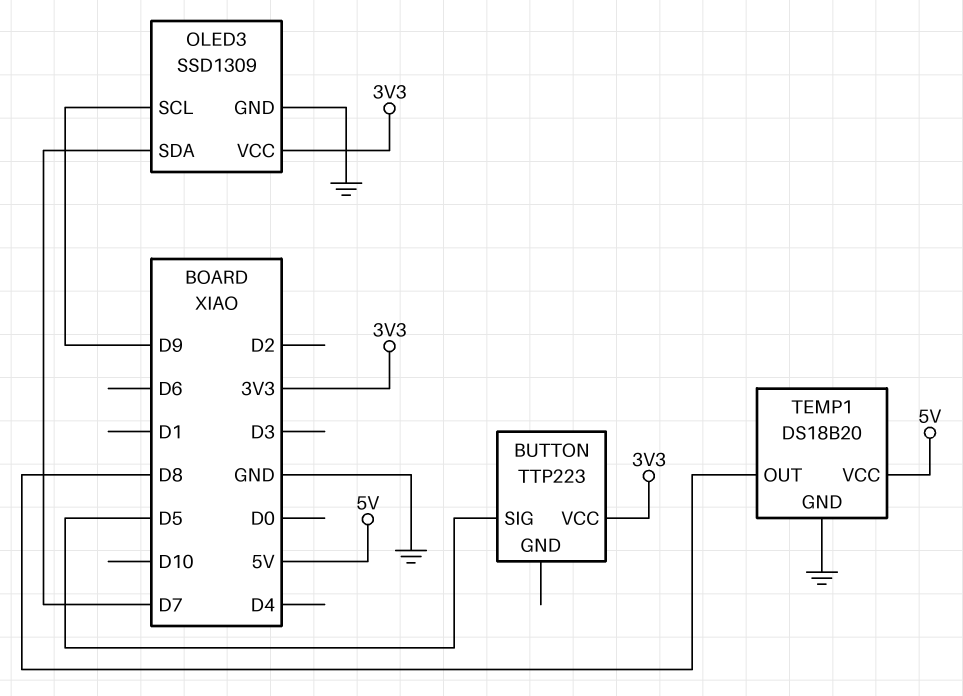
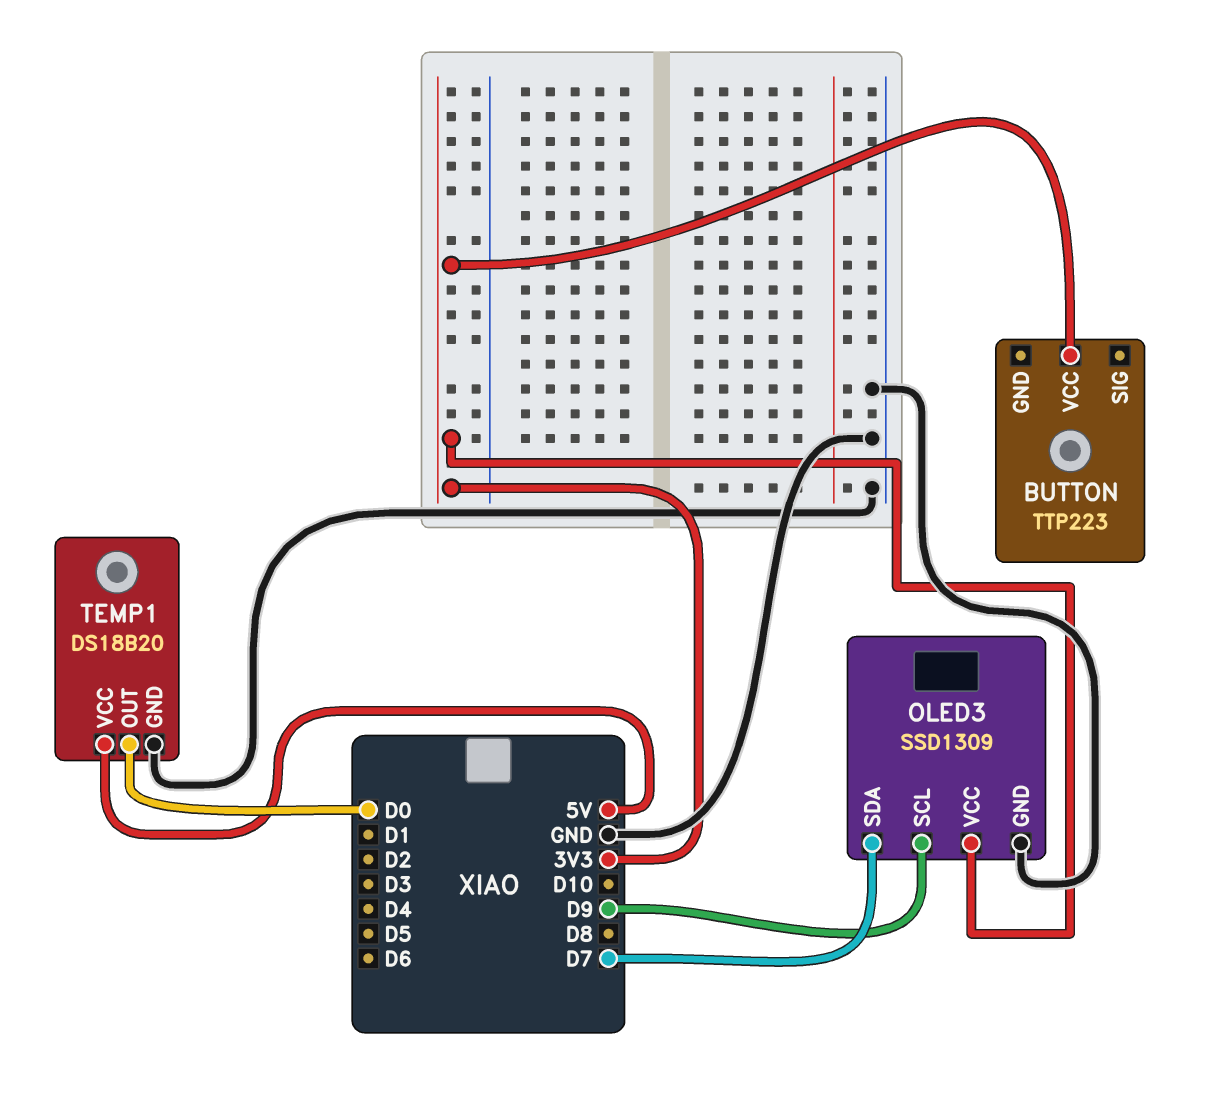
BUTTON pin SIG: D5 -> none
TEMP1 pin OUT: D8 -> D0

